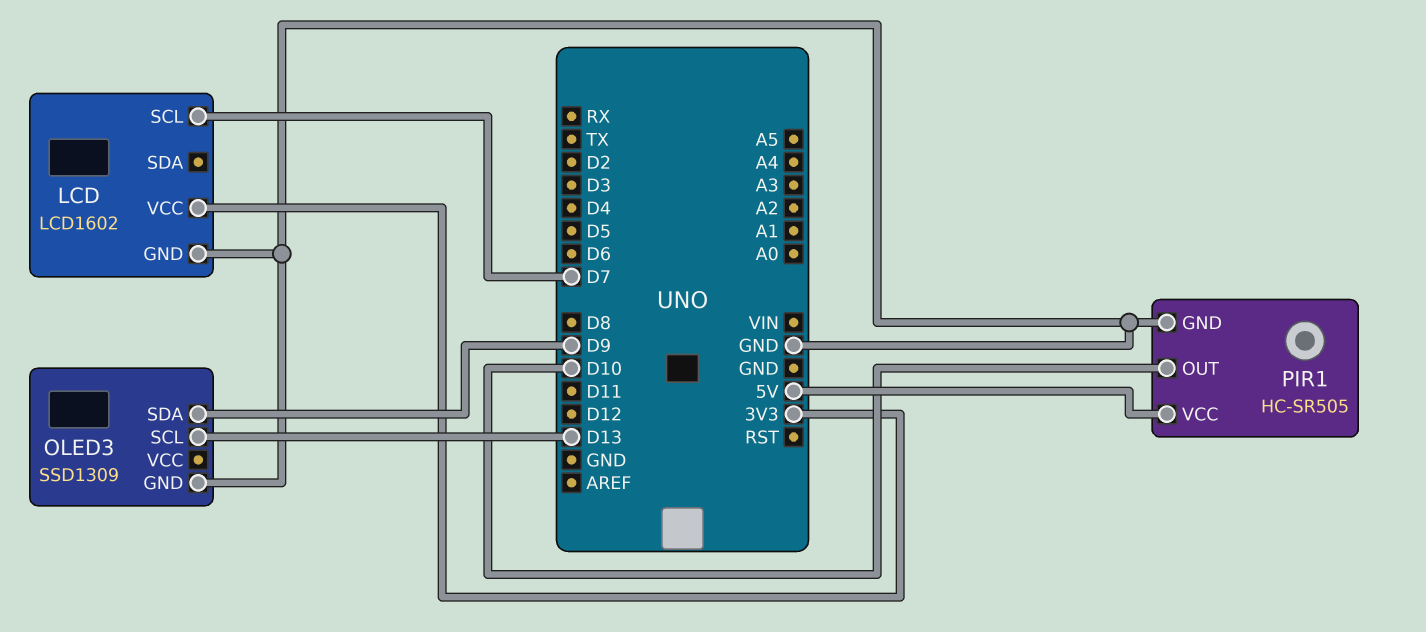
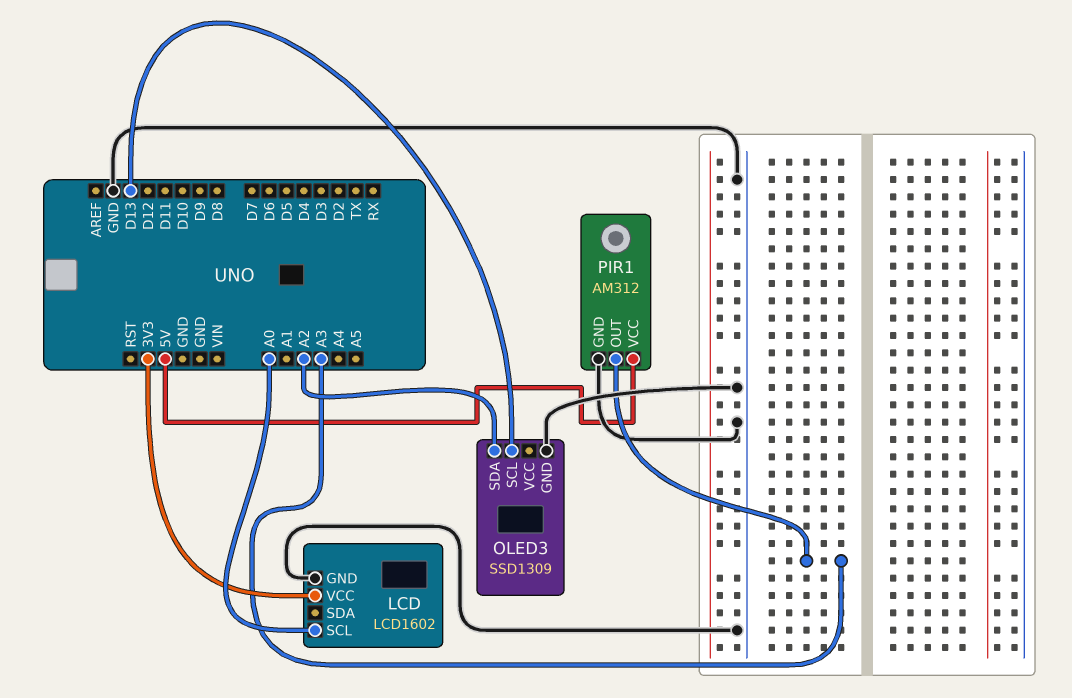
LCD pin SCL: D7 -> A0
OLED3 pin SDA: D9 -> A2
PIR1: HC-SR505 -> AM312
PIR1 pin OUT: D10 -> A3

